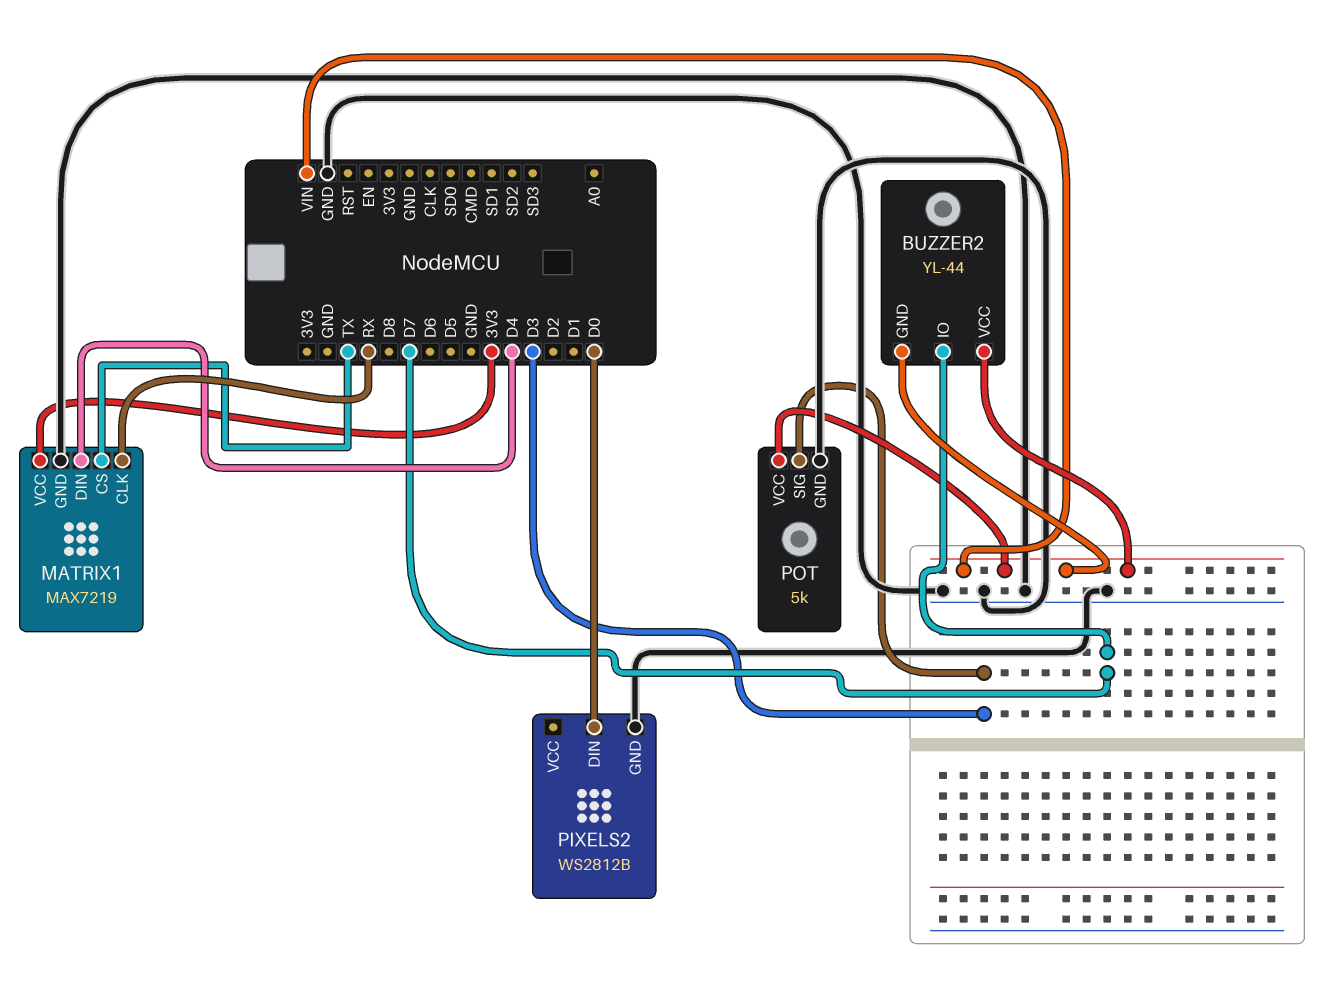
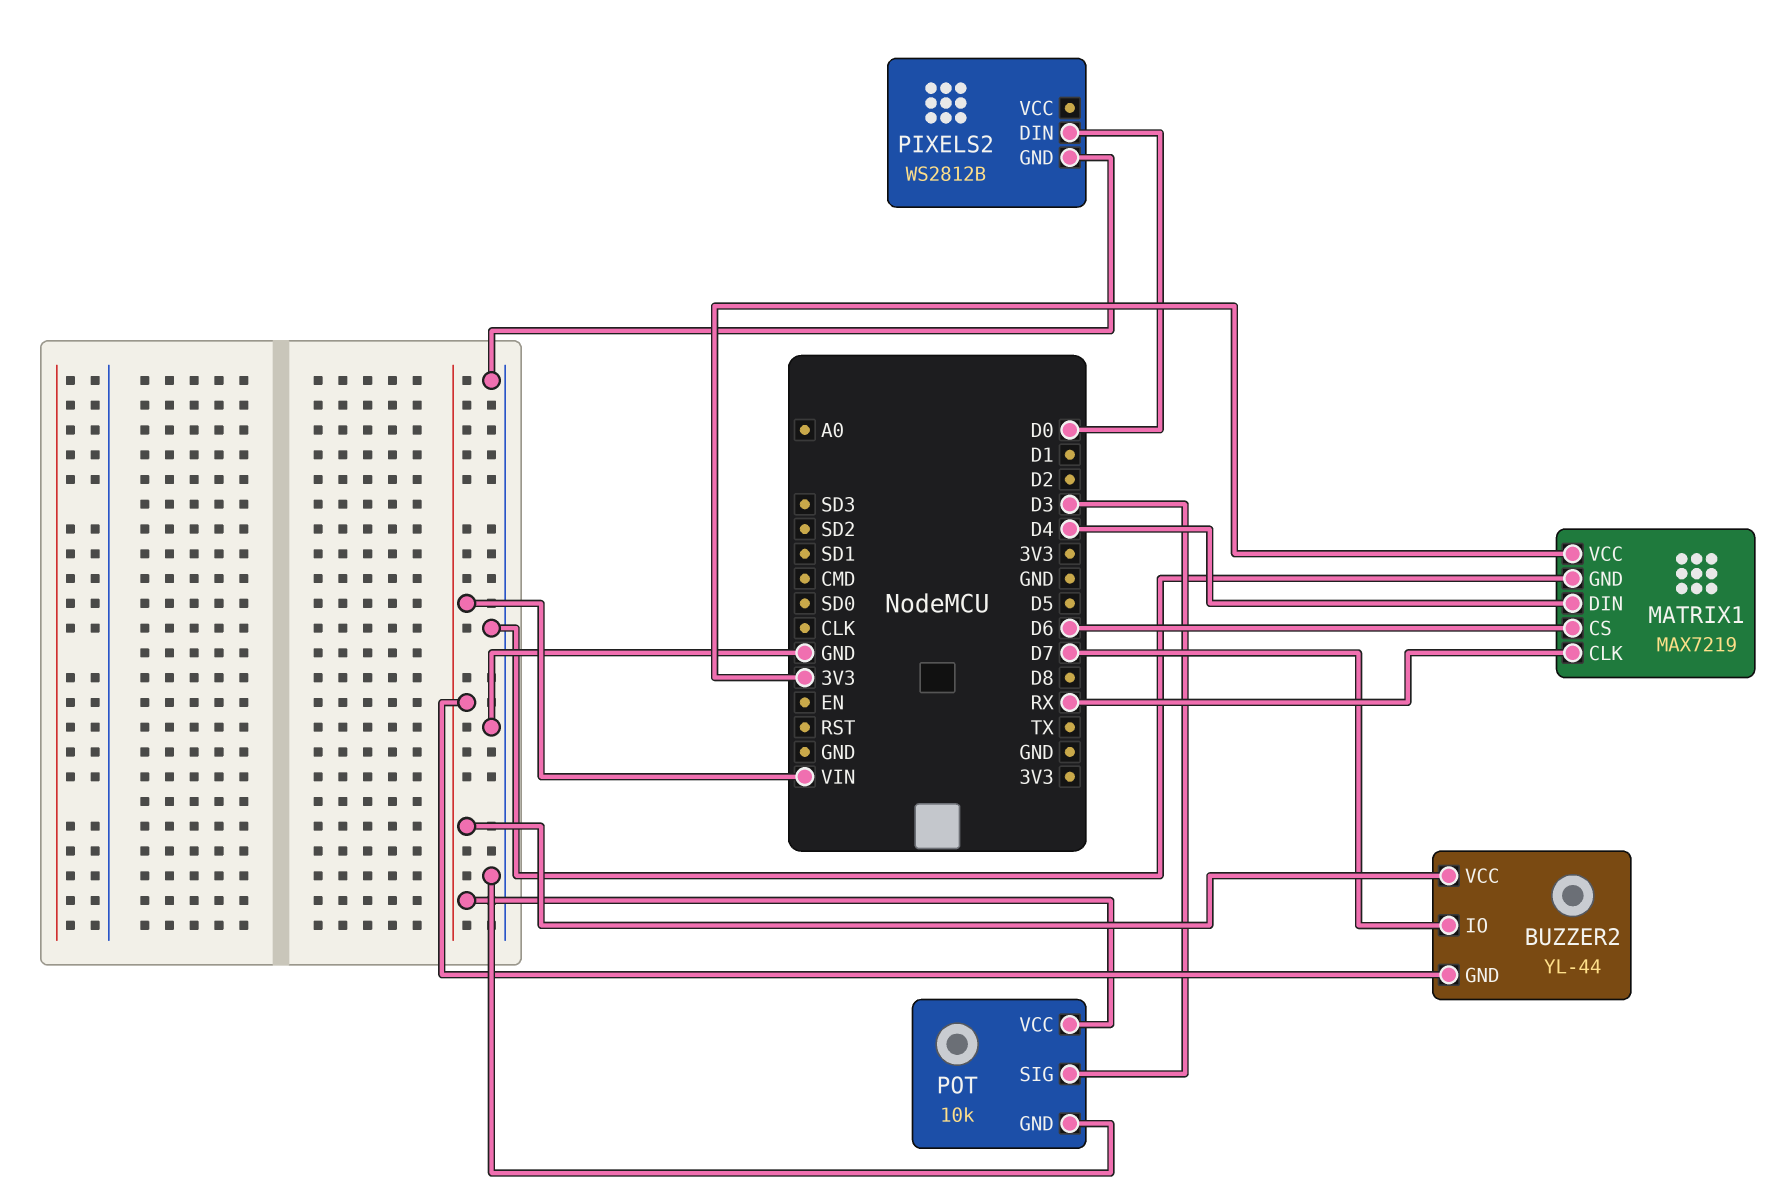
MATRIX1 pin CS: TX -> D6
POT: 5k -> 10k

